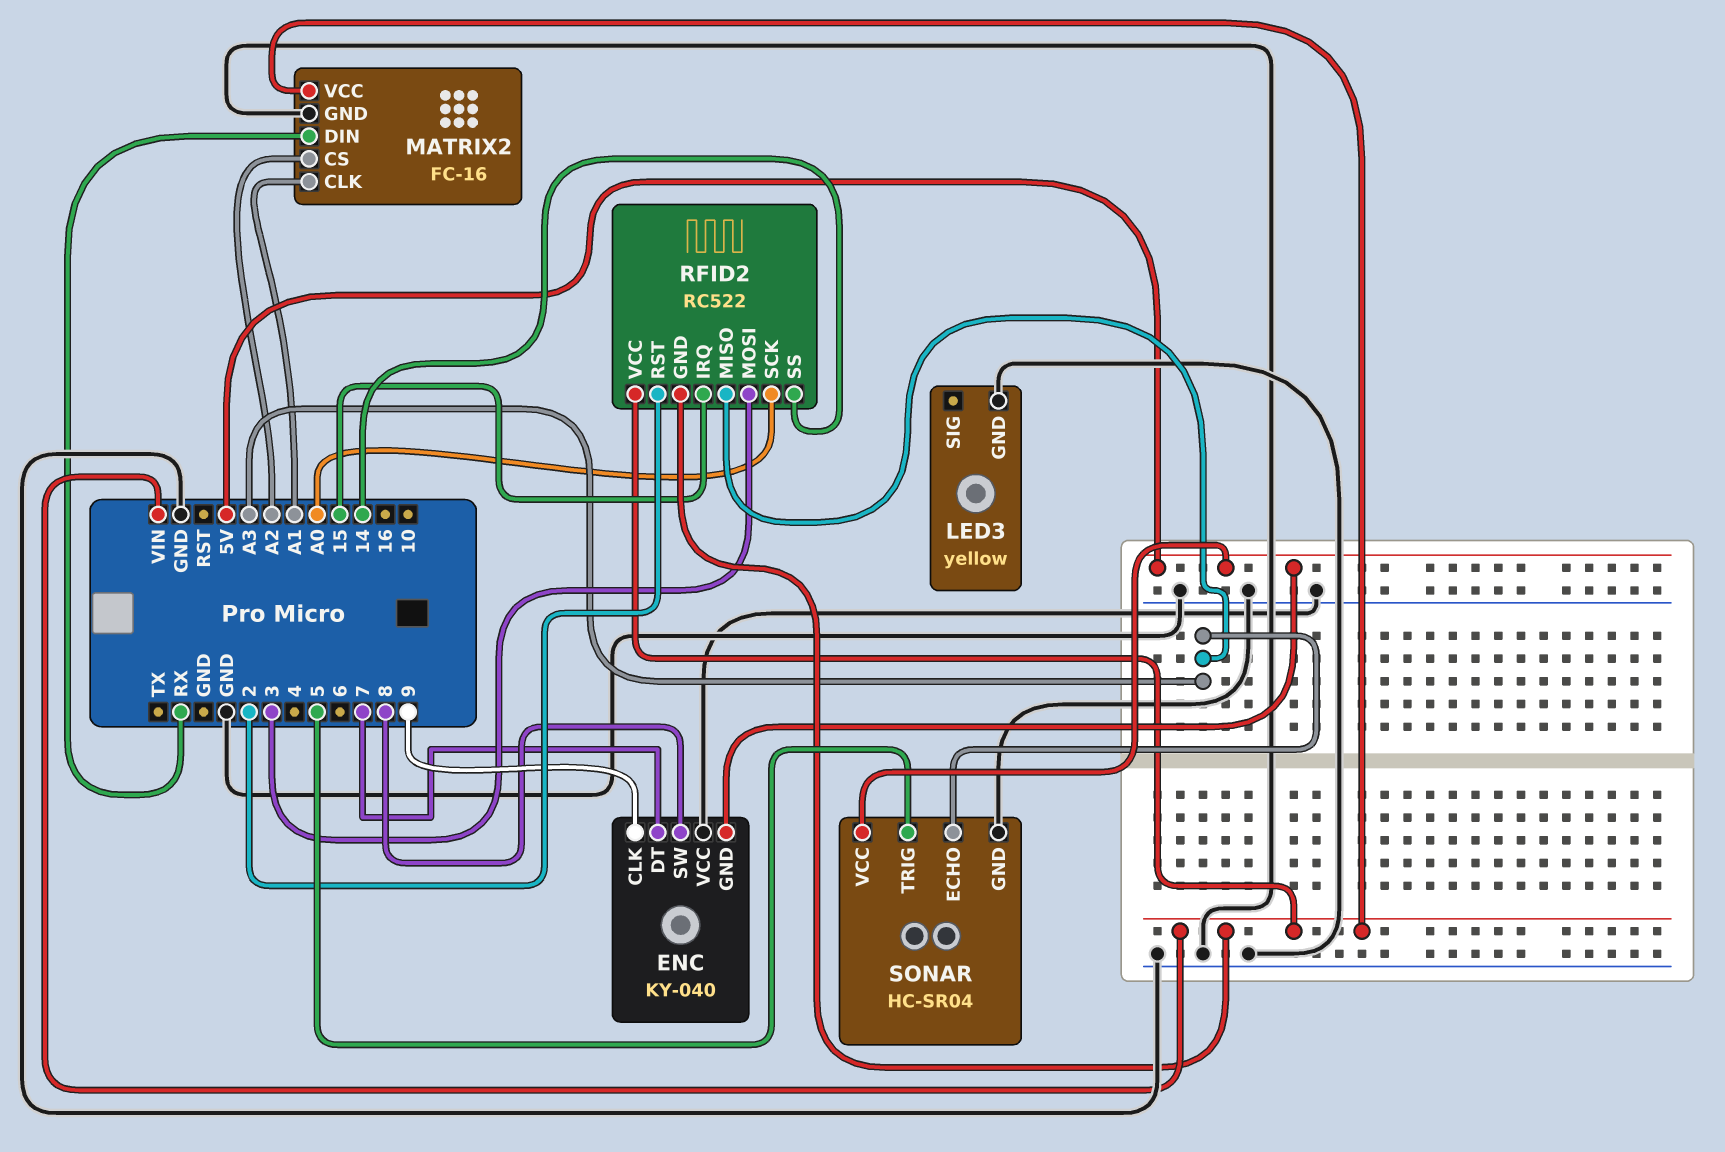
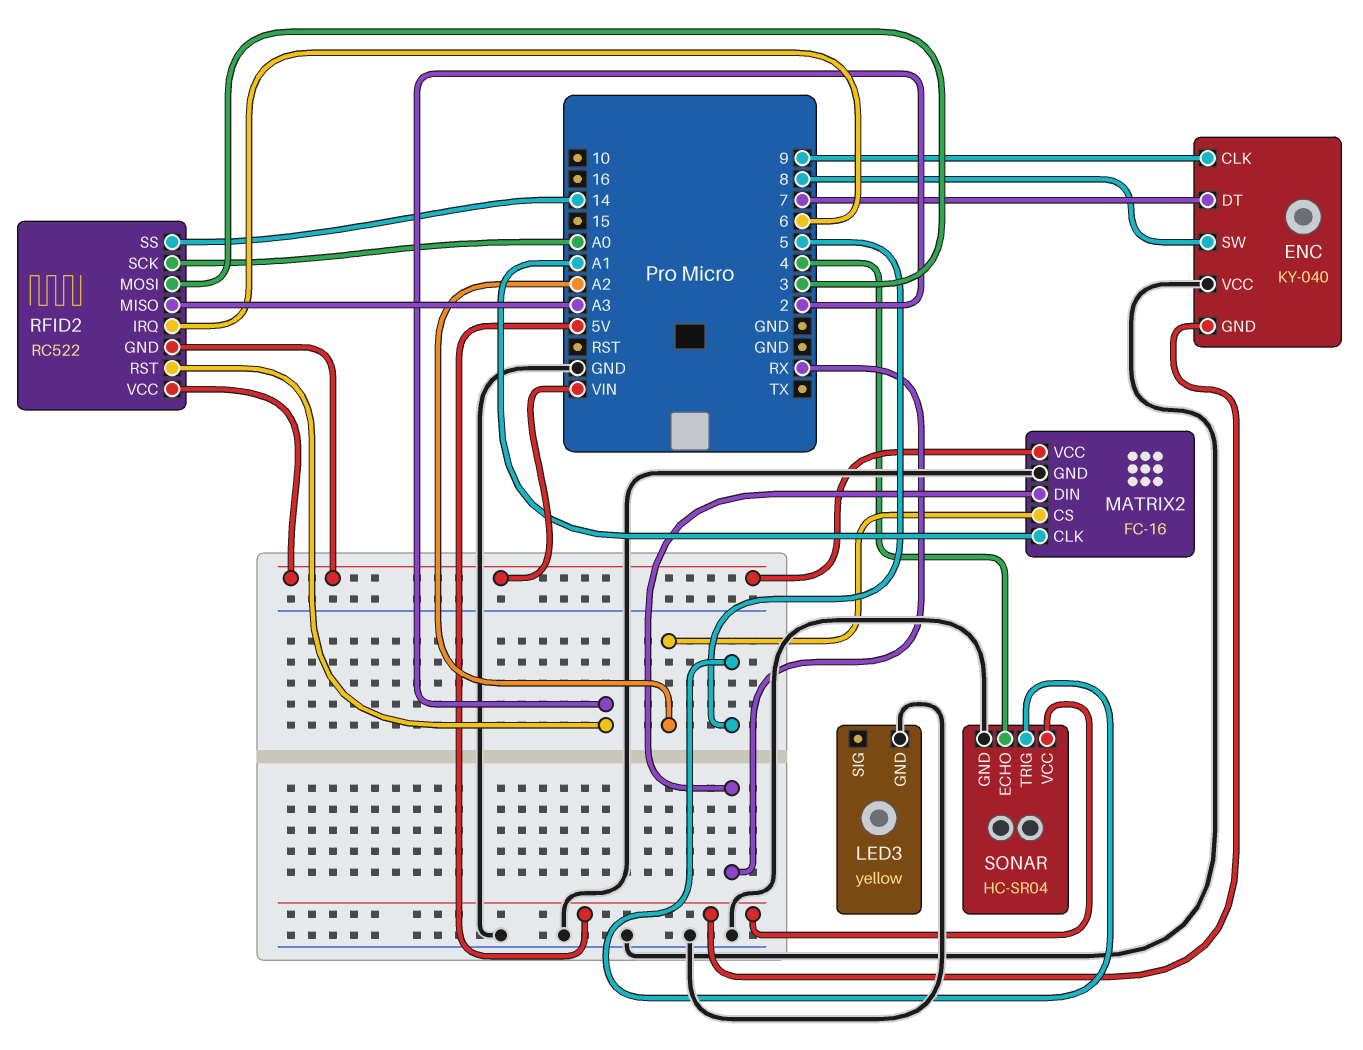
RFID2 pin IRQ: 15 -> 6
SONAR pin ECHO: A3 -> 4

